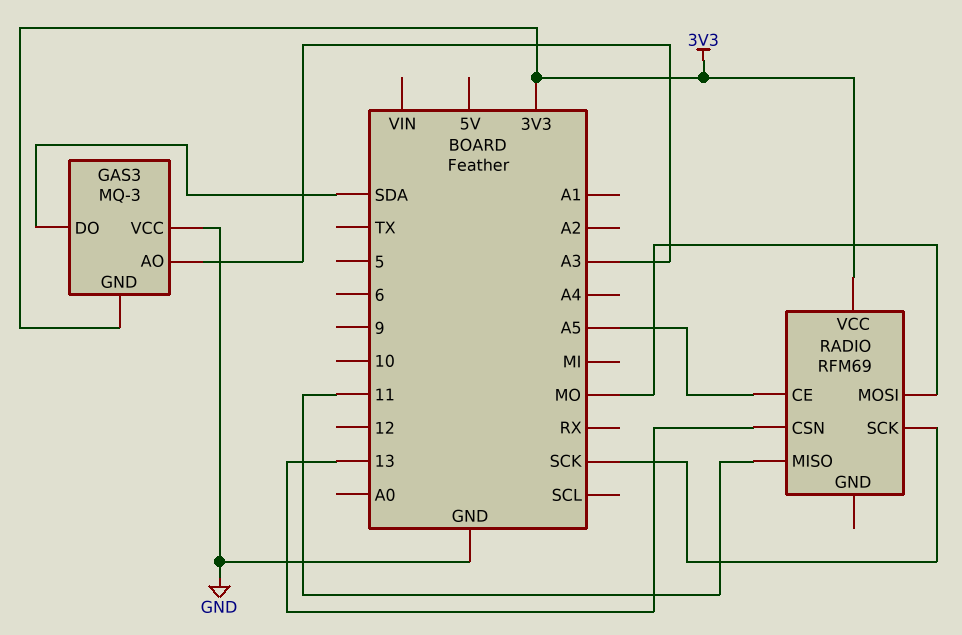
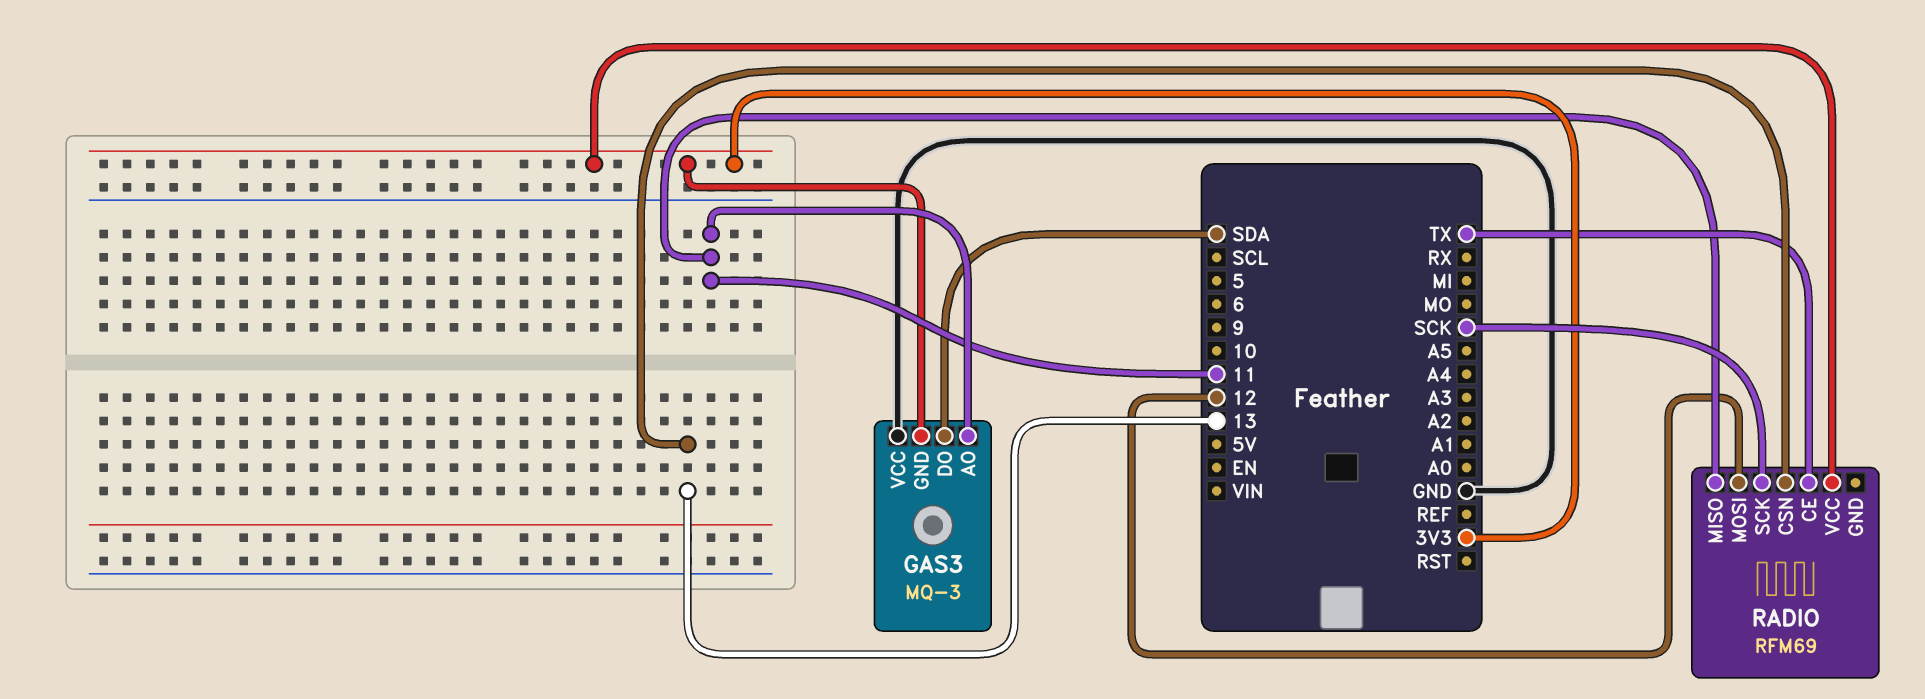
GAS3 pin AO: A3 -> 11
RADIO pin CE: A5 -> TX
RADIO pin MOSI: MO -> 12

